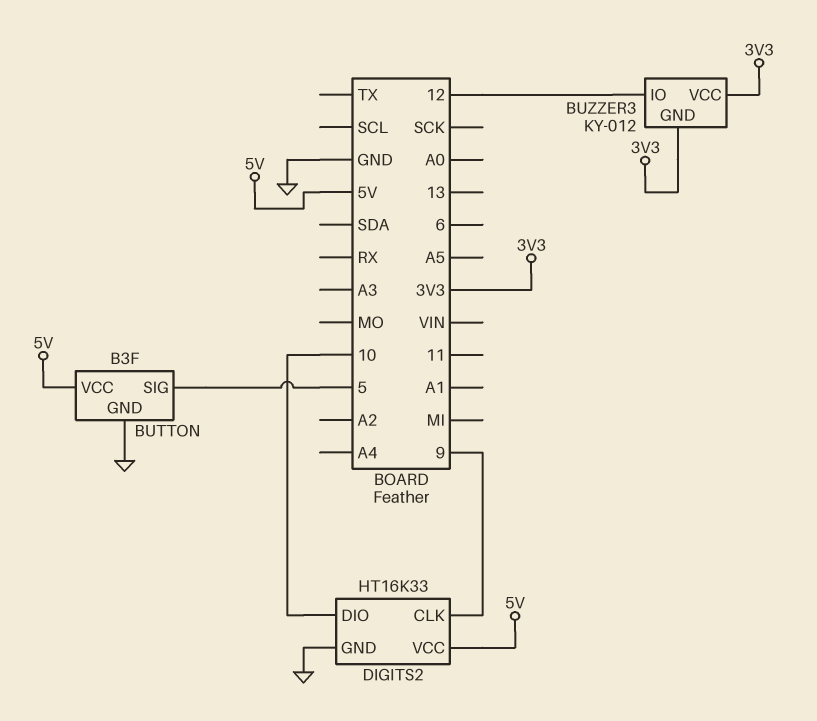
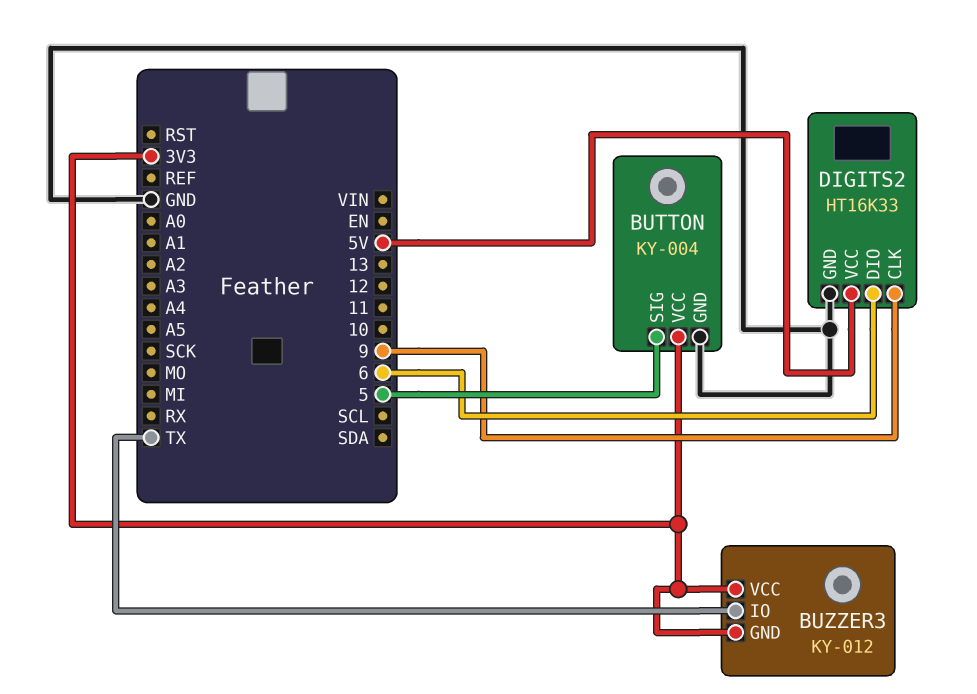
BUTTON: B3F -> KY-004
BUTTON pin VCC: 5V -> 3V3
BUZZER3 pin IO: 12 -> TX
DIGITS2 pin DIO: 10 -> 6

